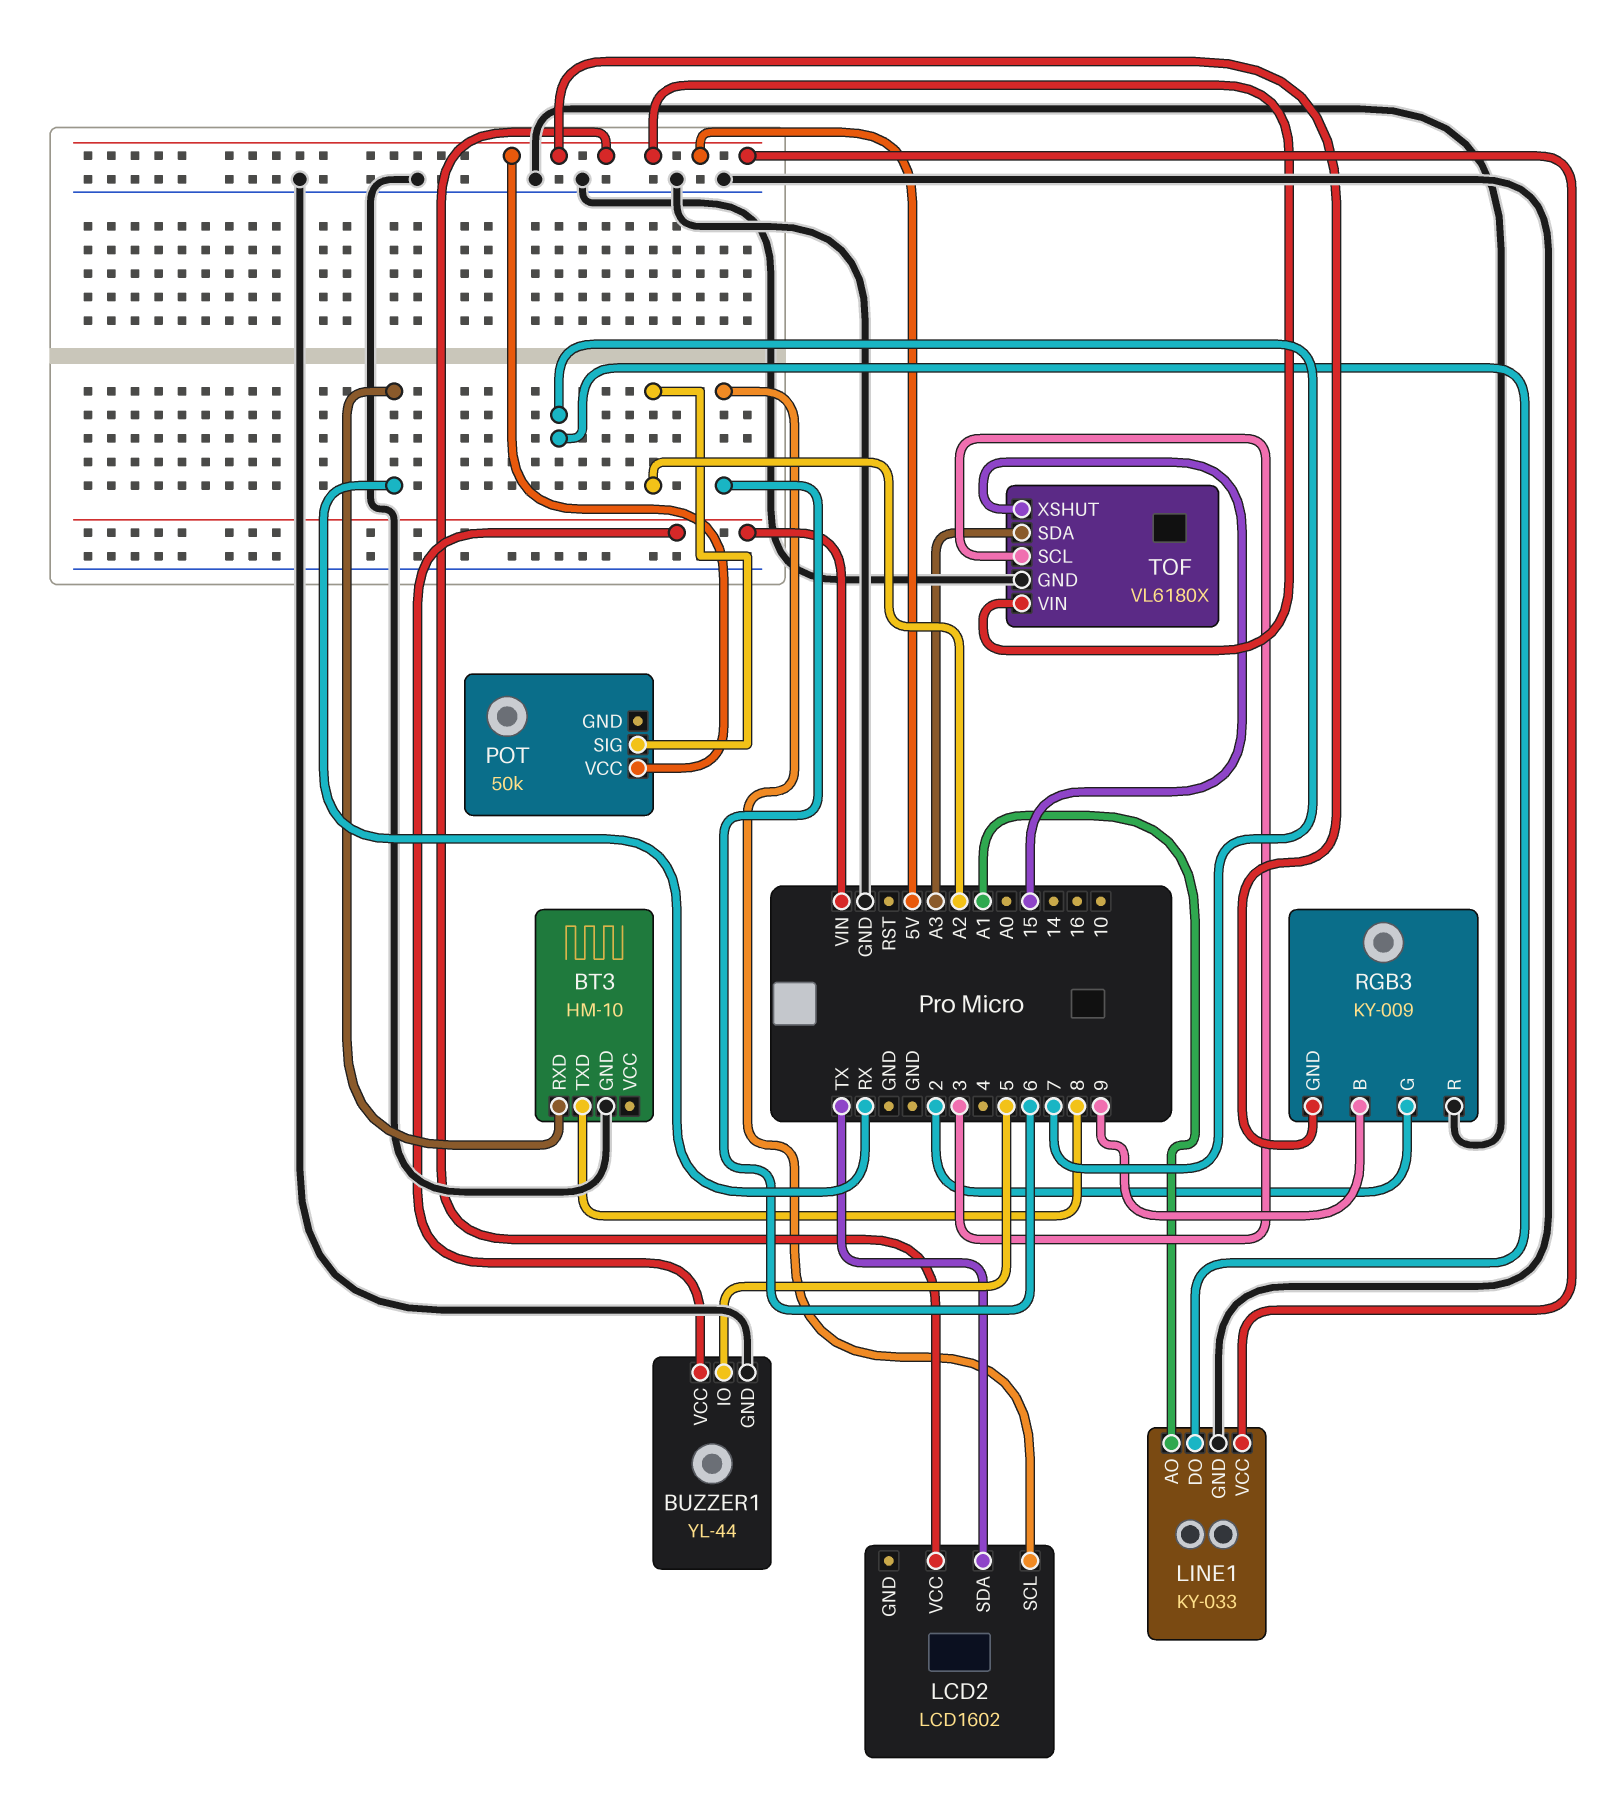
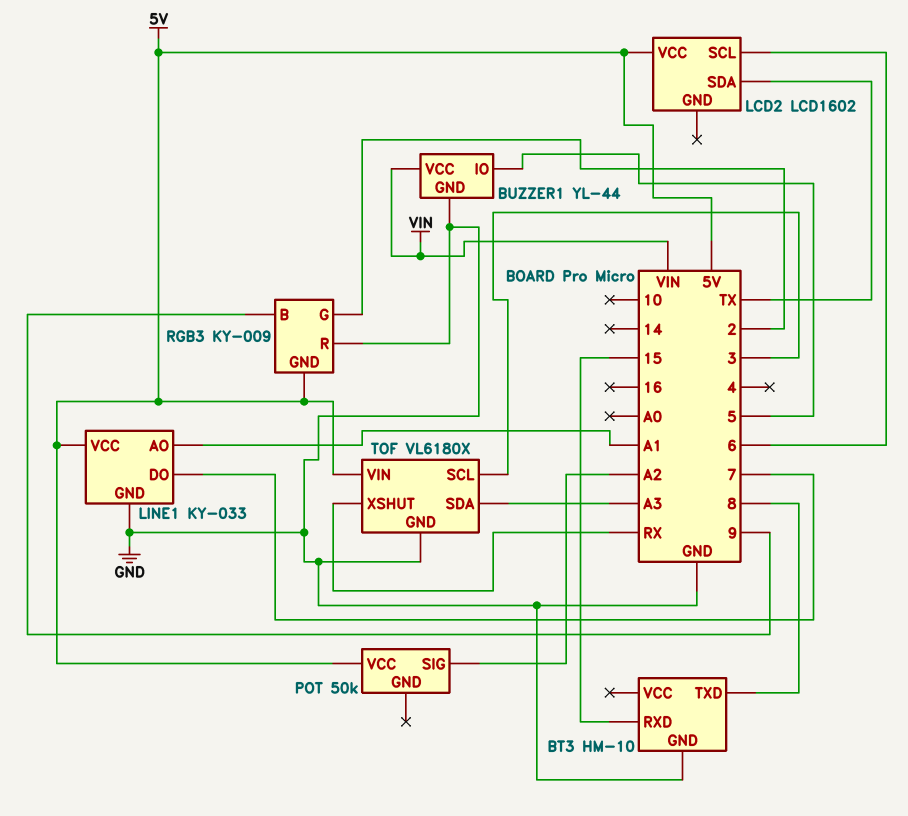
BT3 pin RXD: RX -> 15
TOF pin XSHUT: 15 -> RX

